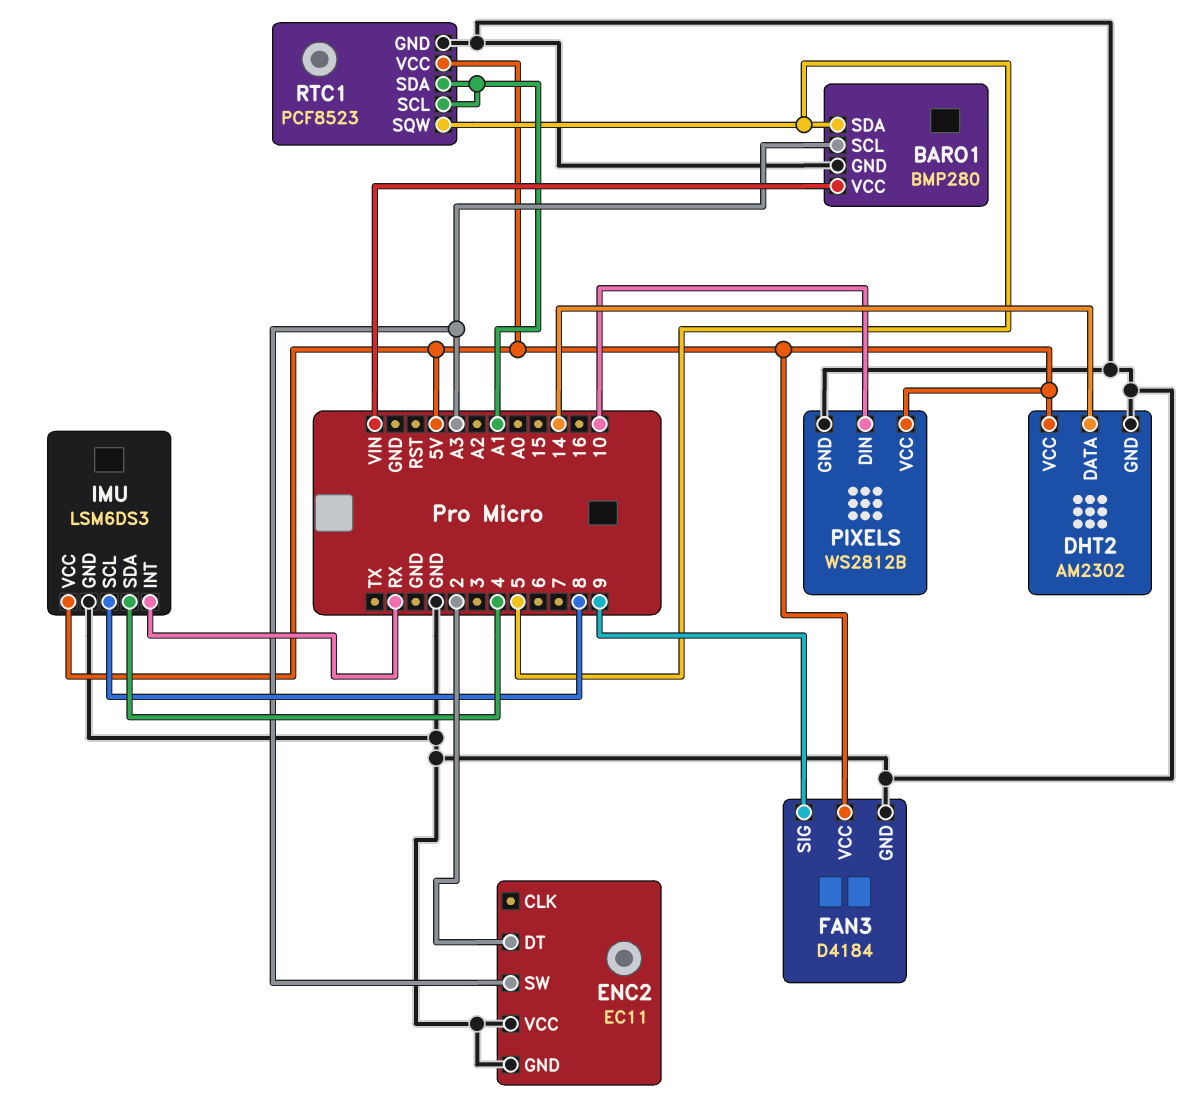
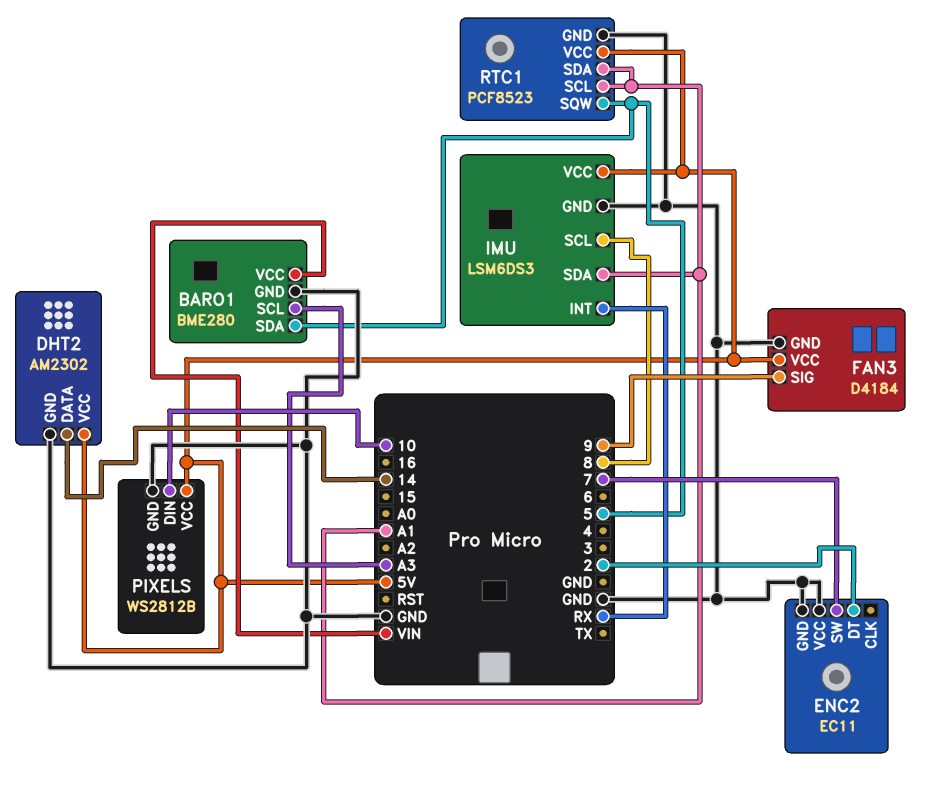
BARO1: BMP280 -> BME280
ENC2 pin SW: A3 -> 7
IMU pin SDA: 4 -> A1

